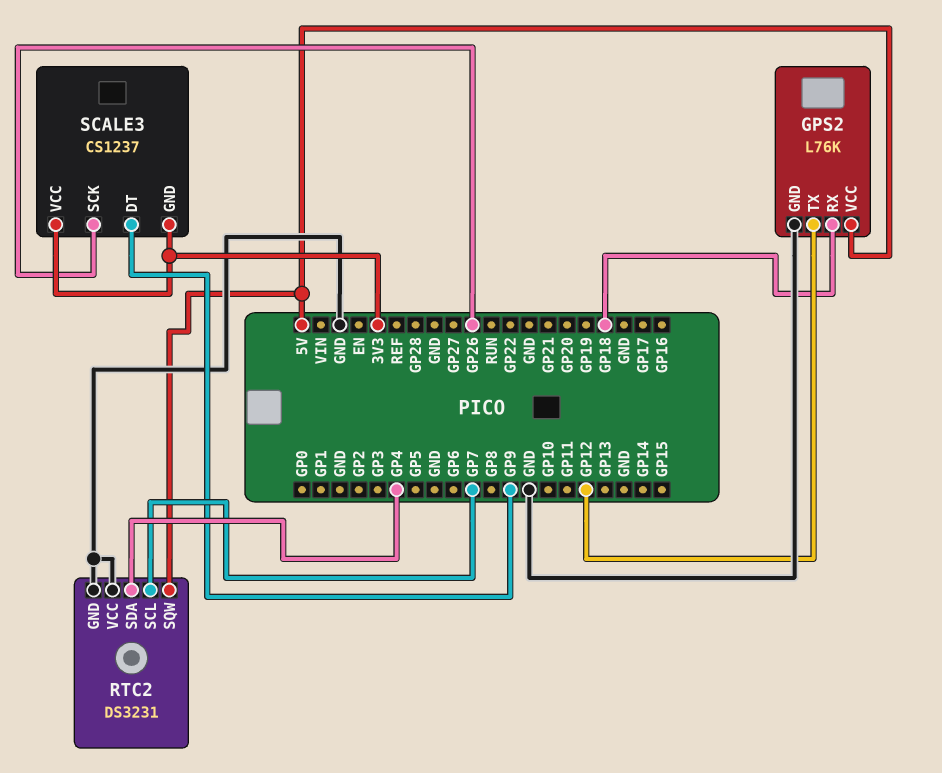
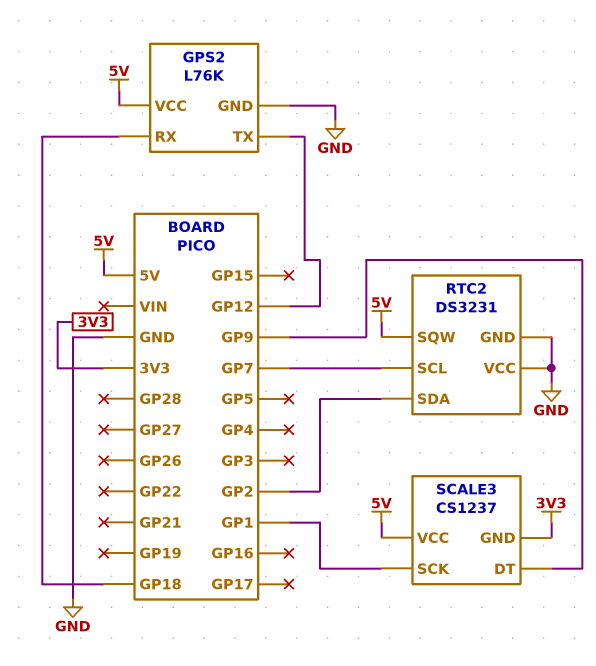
RTC2 pin SDA: GP4 -> GP2
SCALE3 pin SCK: GP26 -> GP1
SCALE3 pin VCC: 3V3 -> 5V

